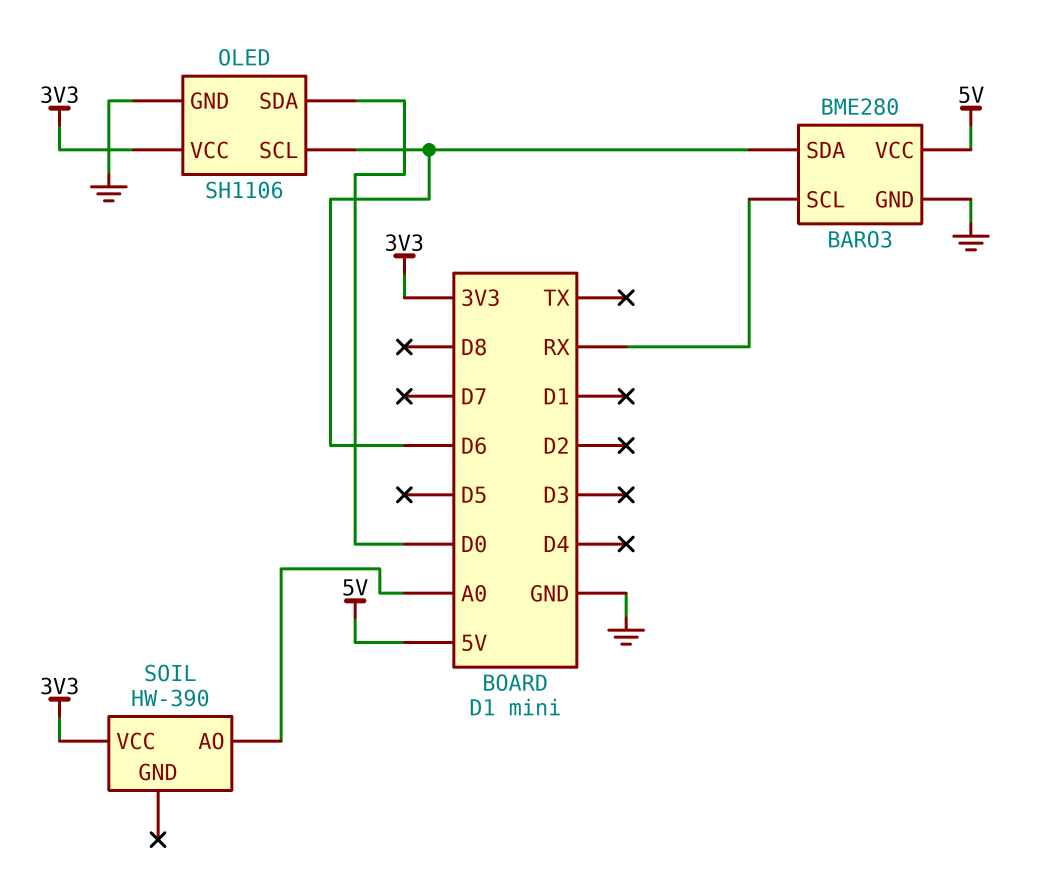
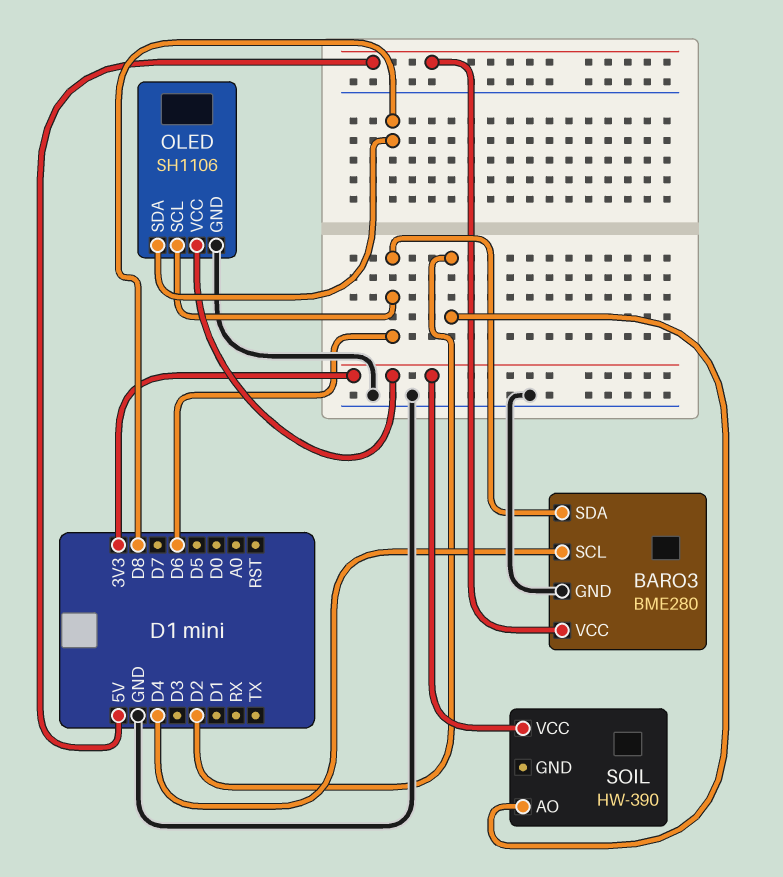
BARO3 pin SCL: RX -> D4
OLED pin SDA: D0 -> D8
SOIL pin AO: A0 -> D2

